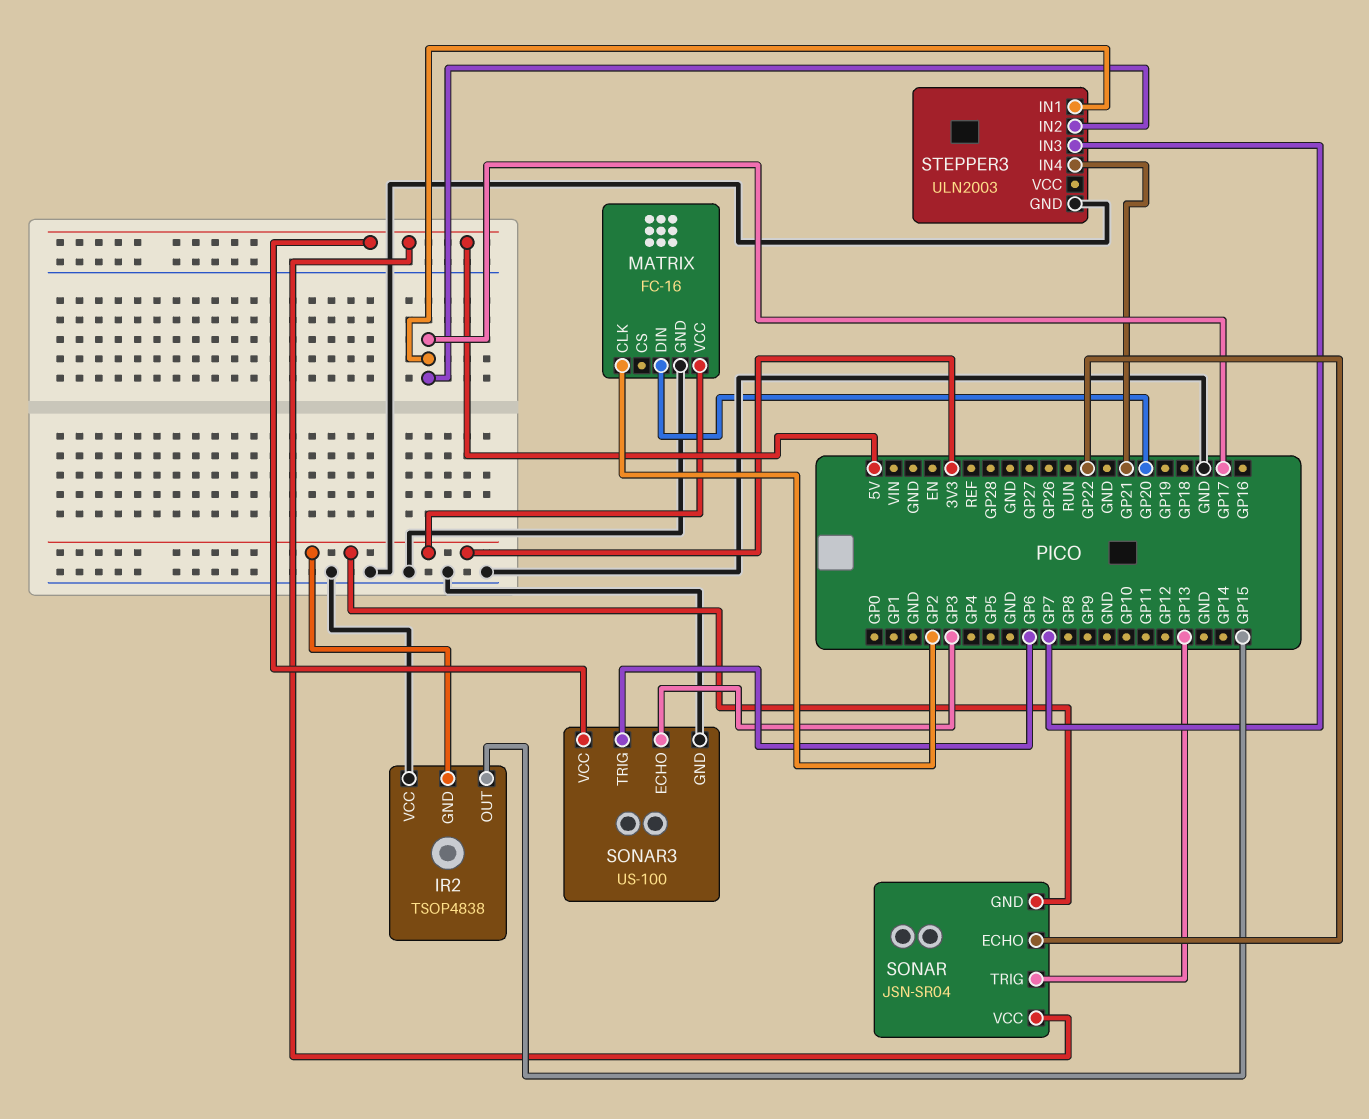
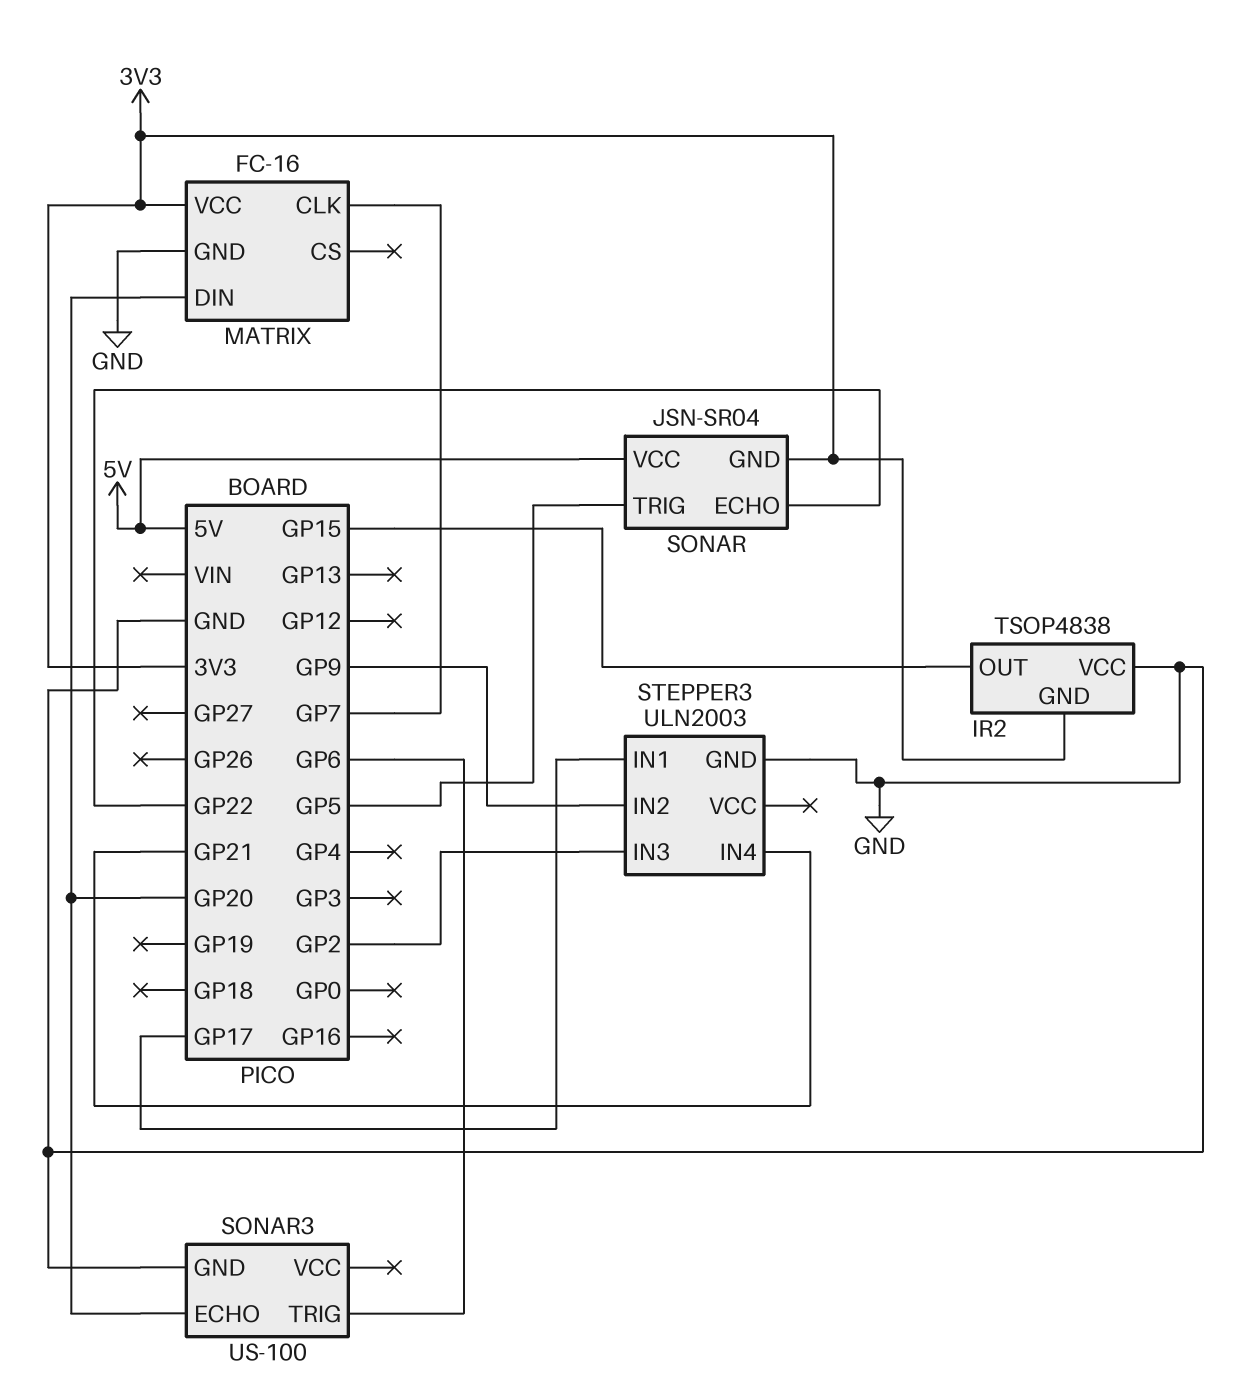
MATRIX pin CLK: GP2 -> GP7
SONAR pin TRIG: GP13 -> GP5
SONAR3 pin ECHO: GP3 -> GP20
SONAR3 pin VCC: 5V -> none
STEPPER3 pin IN2: GP17 -> GP9
STEPPER3 pin IN3: GP7 -> GP2

